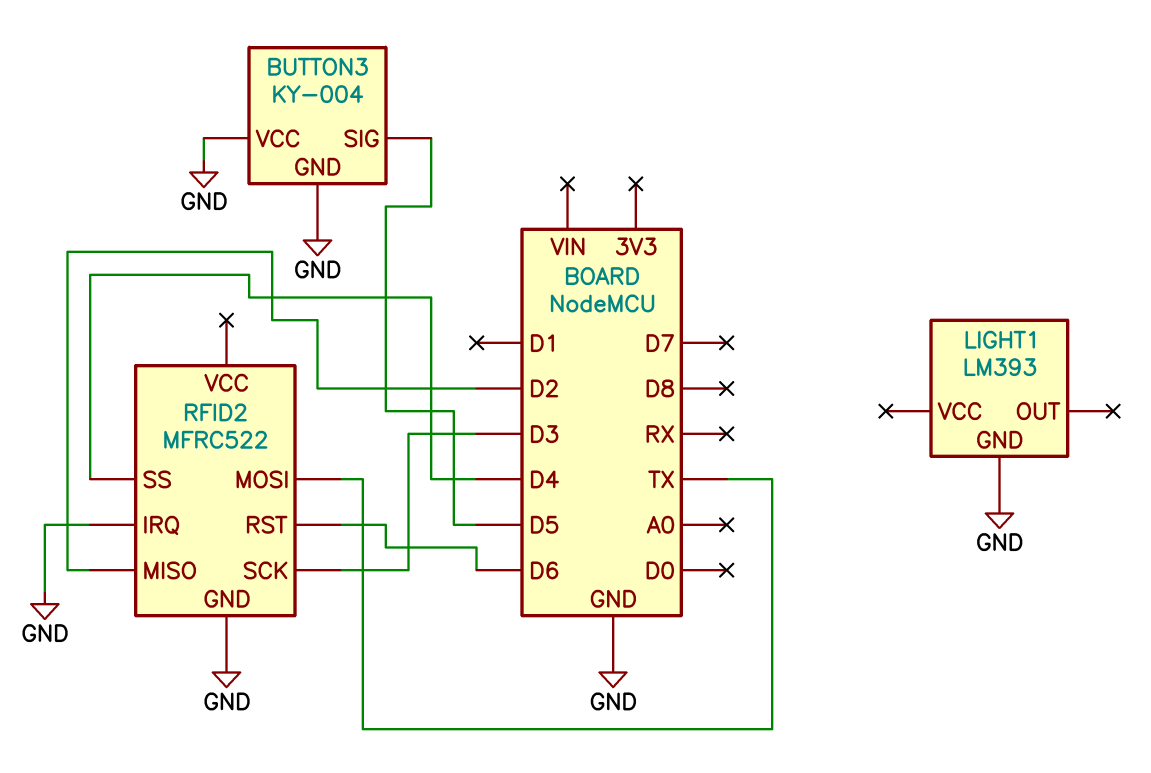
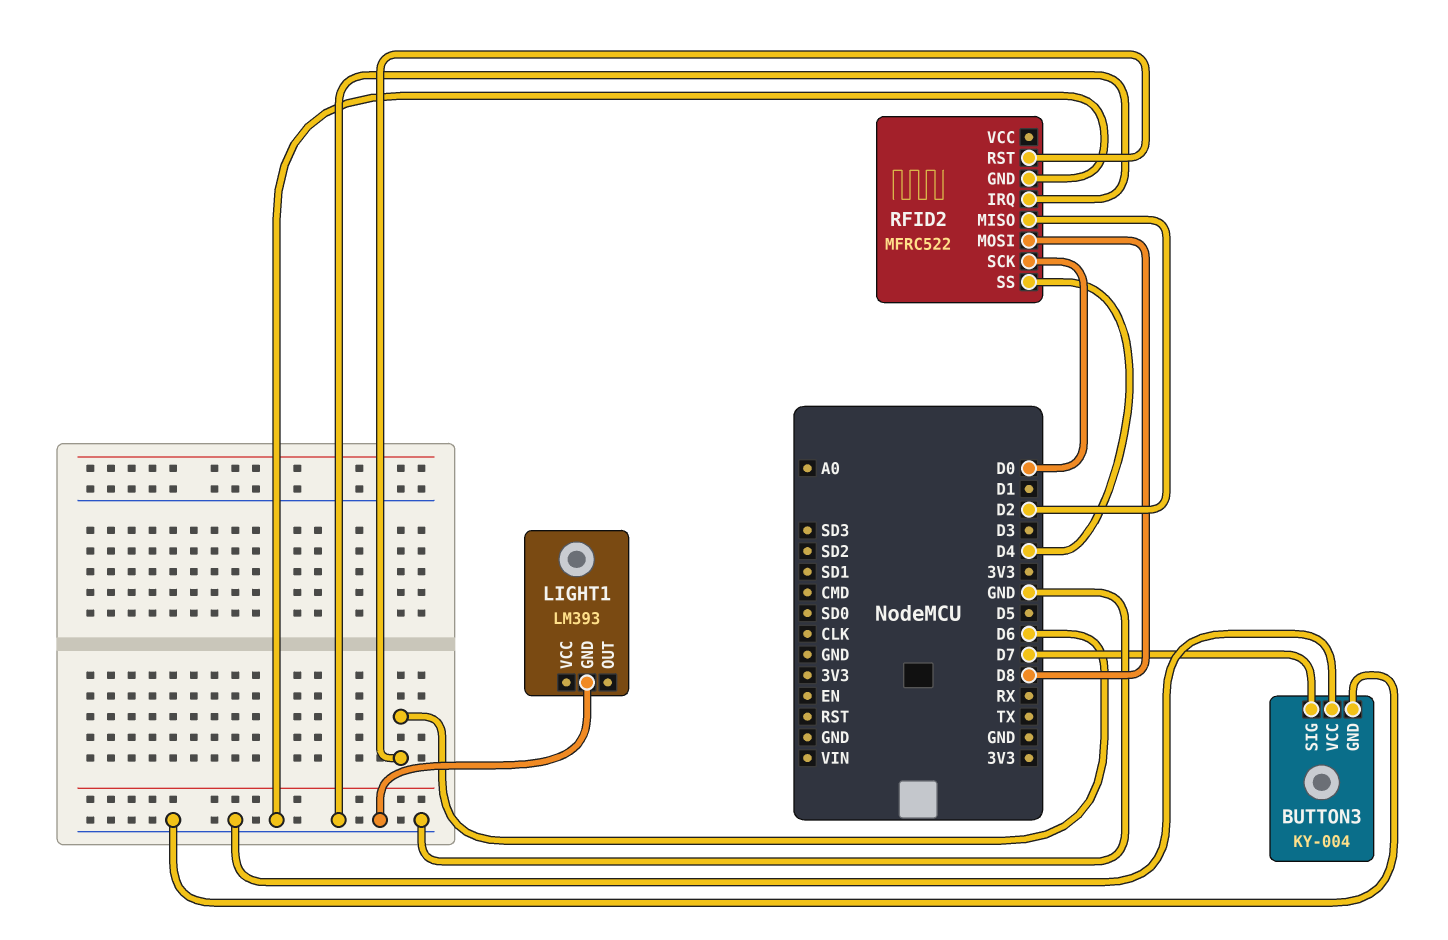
BUTTON3 pin SIG: D5 -> D7
RFID2 pin MOSI: TX -> D8
RFID2 pin SCK: D3 -> D0

